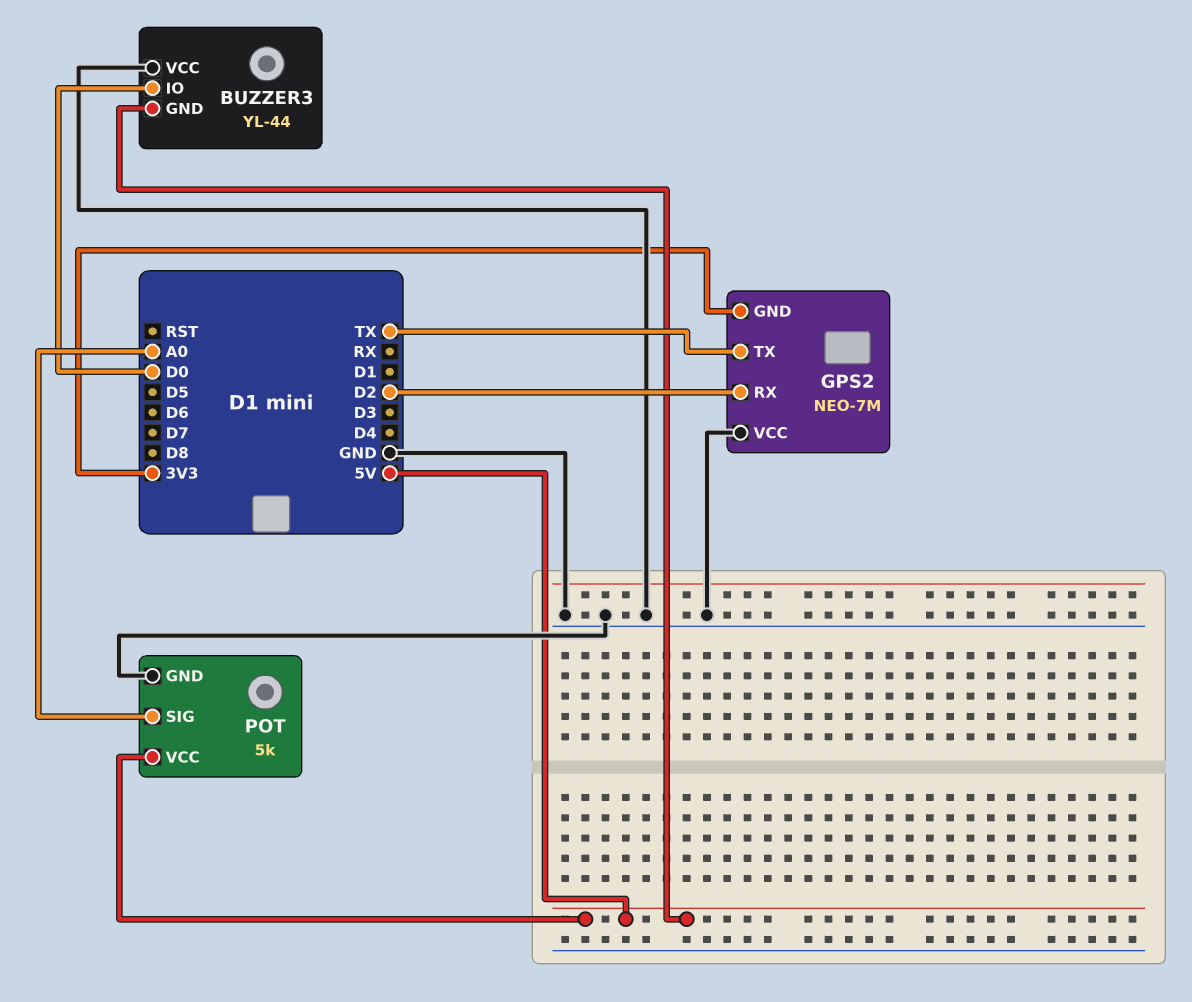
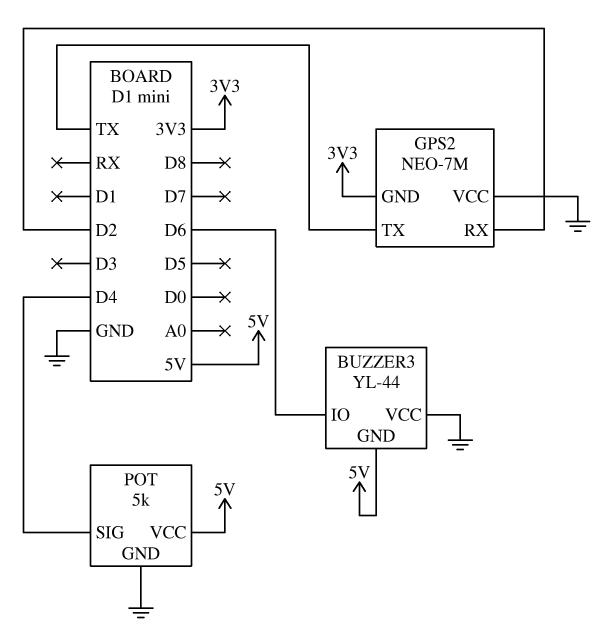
BUZZER3 pin IO: D0 -> D6
POT pin SIG: A0 -> D4

